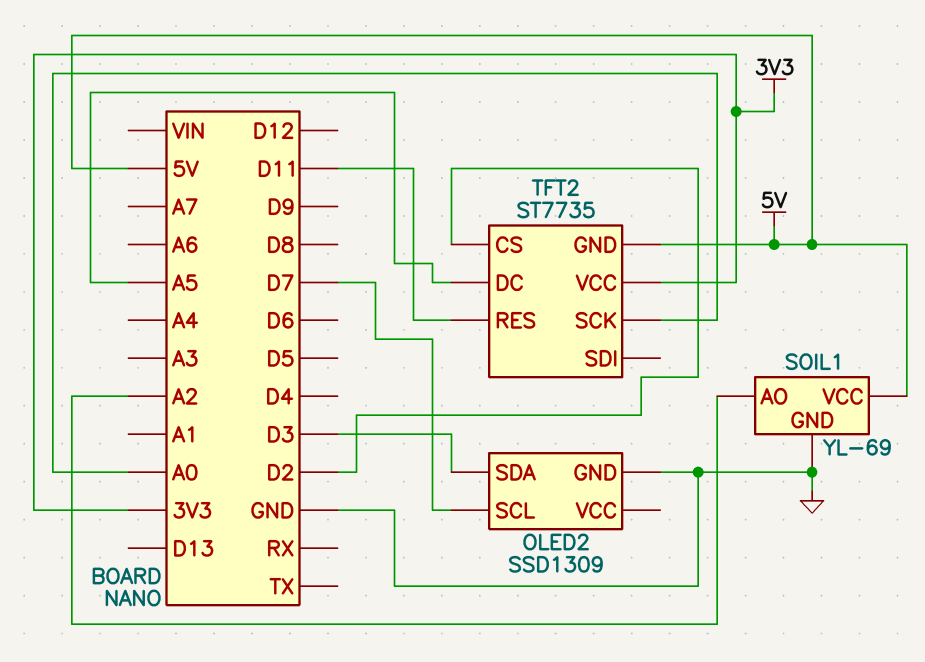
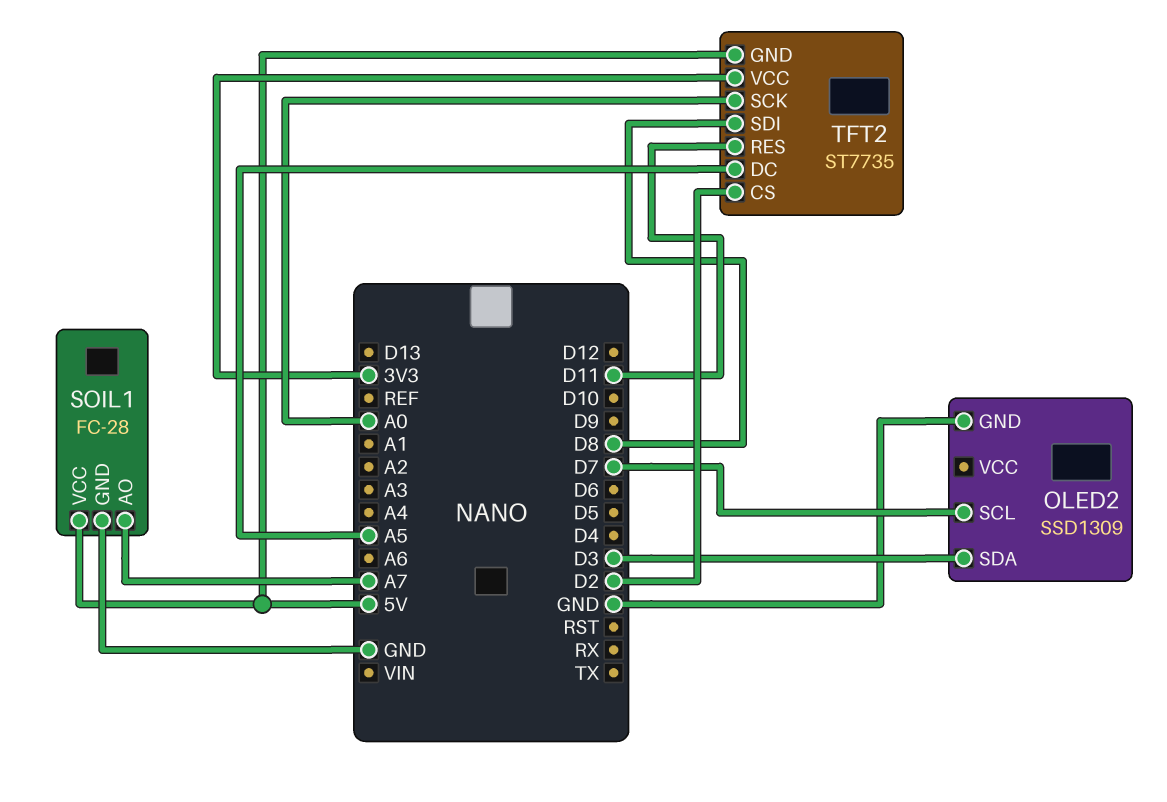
SOIL1: YL-69 -> FC-28
SOIL1 pin AO: A2 -> A7
TFT2 pin SDI: none -> D8

